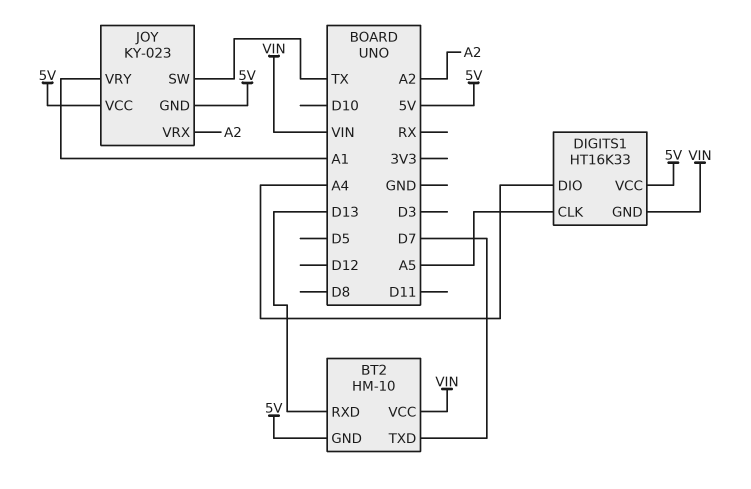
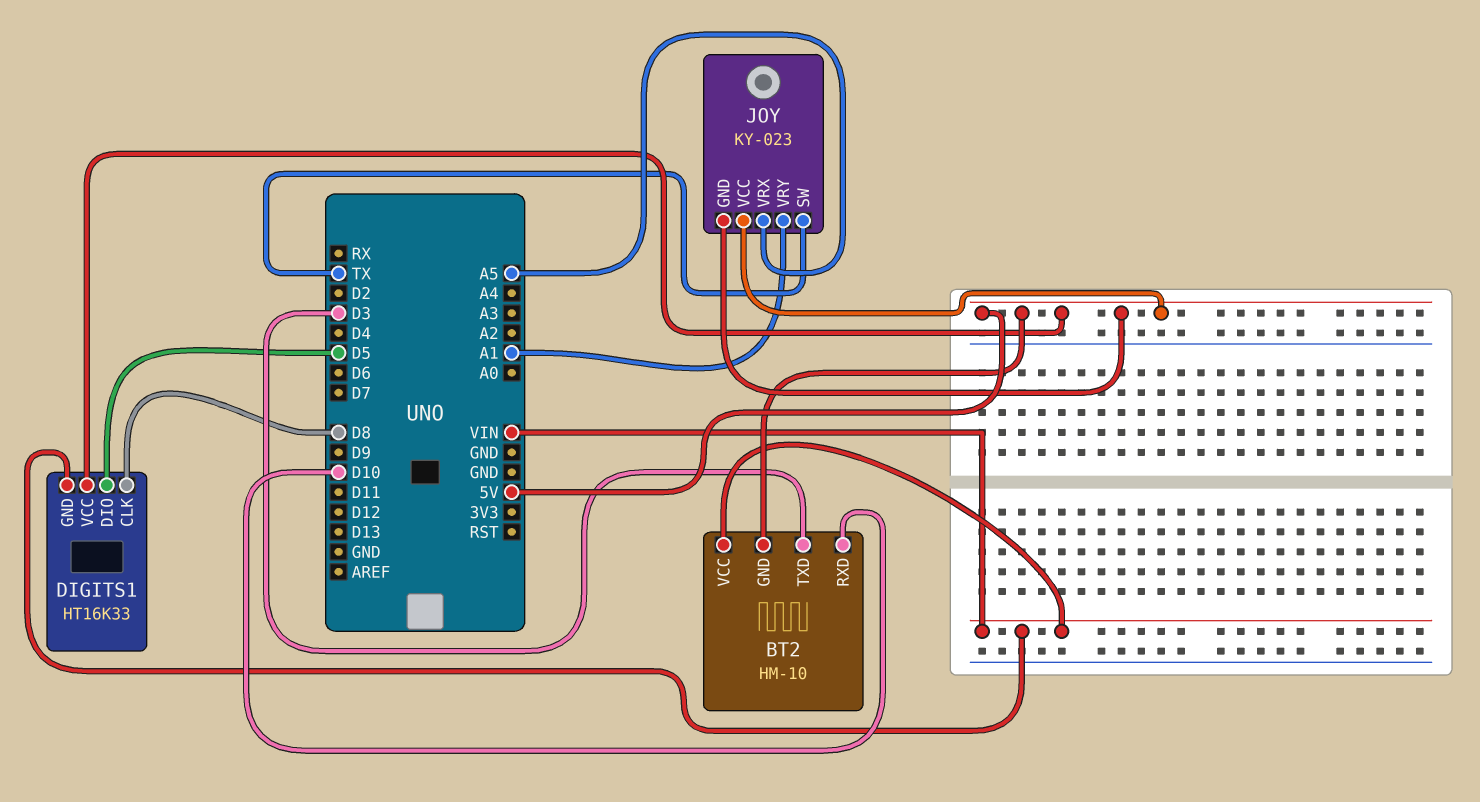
BT2 pin RXD: D13 -> D10
BT2 pin TXD: D7 -> D3
DIGITS1 pin CLK: A5 -> D8
DIGITS1 pin DIO: A4 -> D5
JOY pin VRX: A2 -> A5

